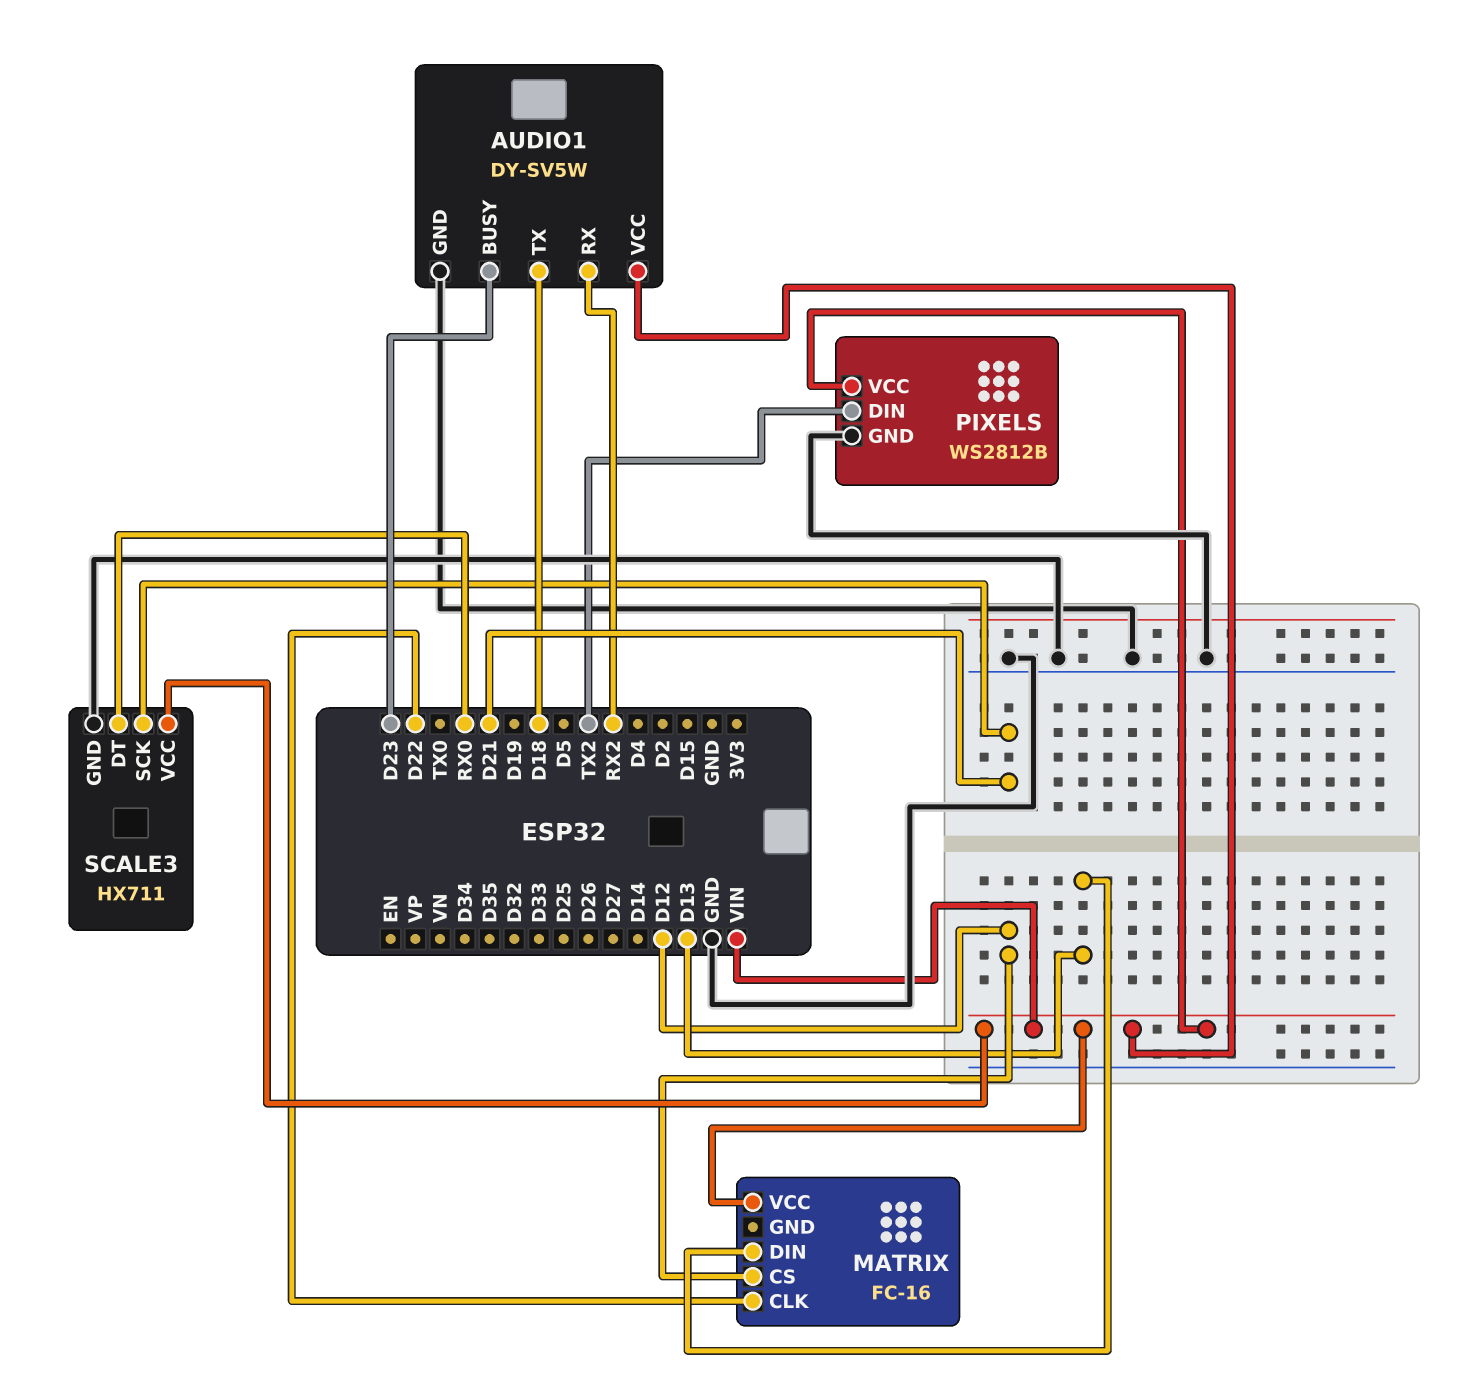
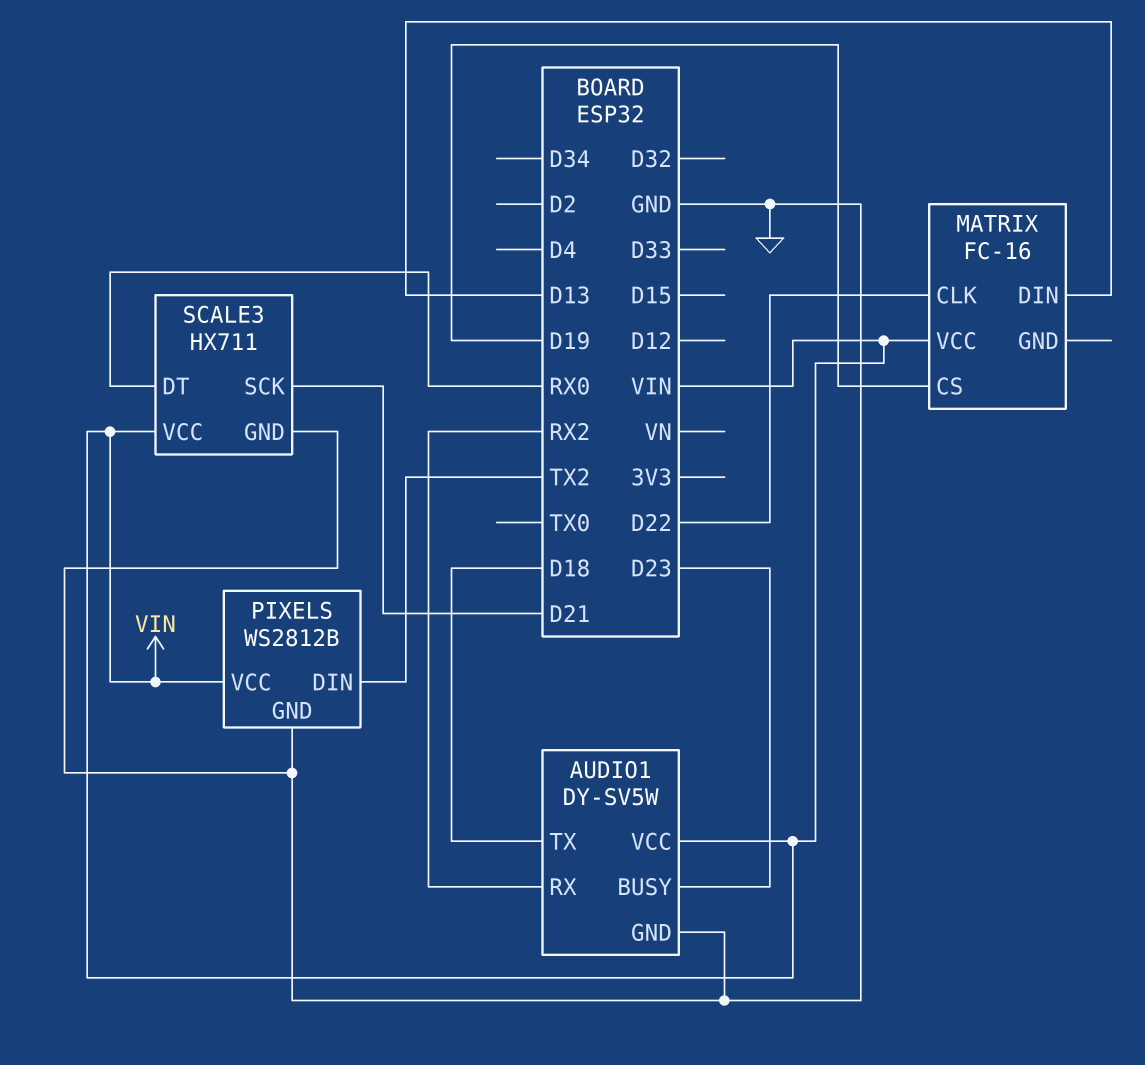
MATRIX pin CS: D12 -> D19

